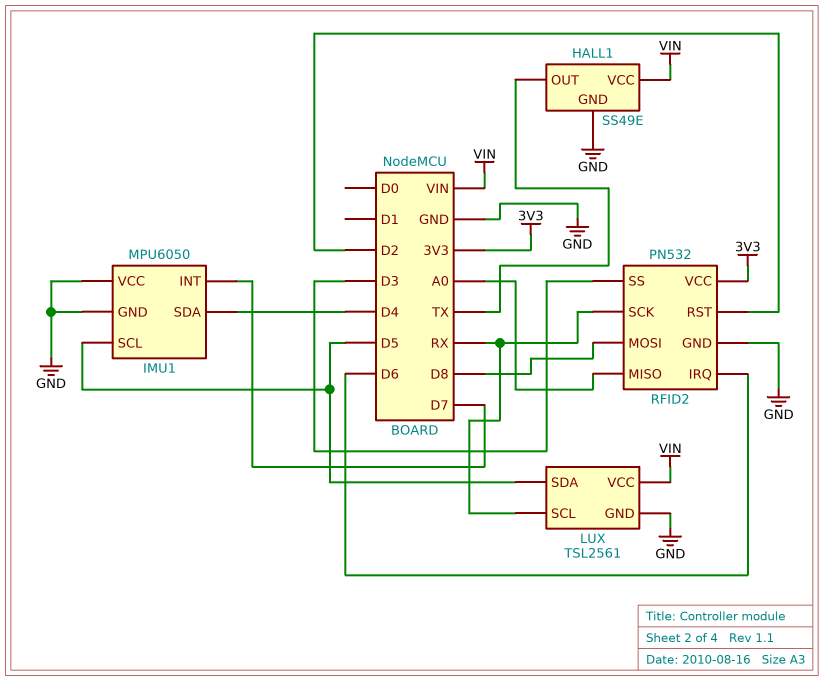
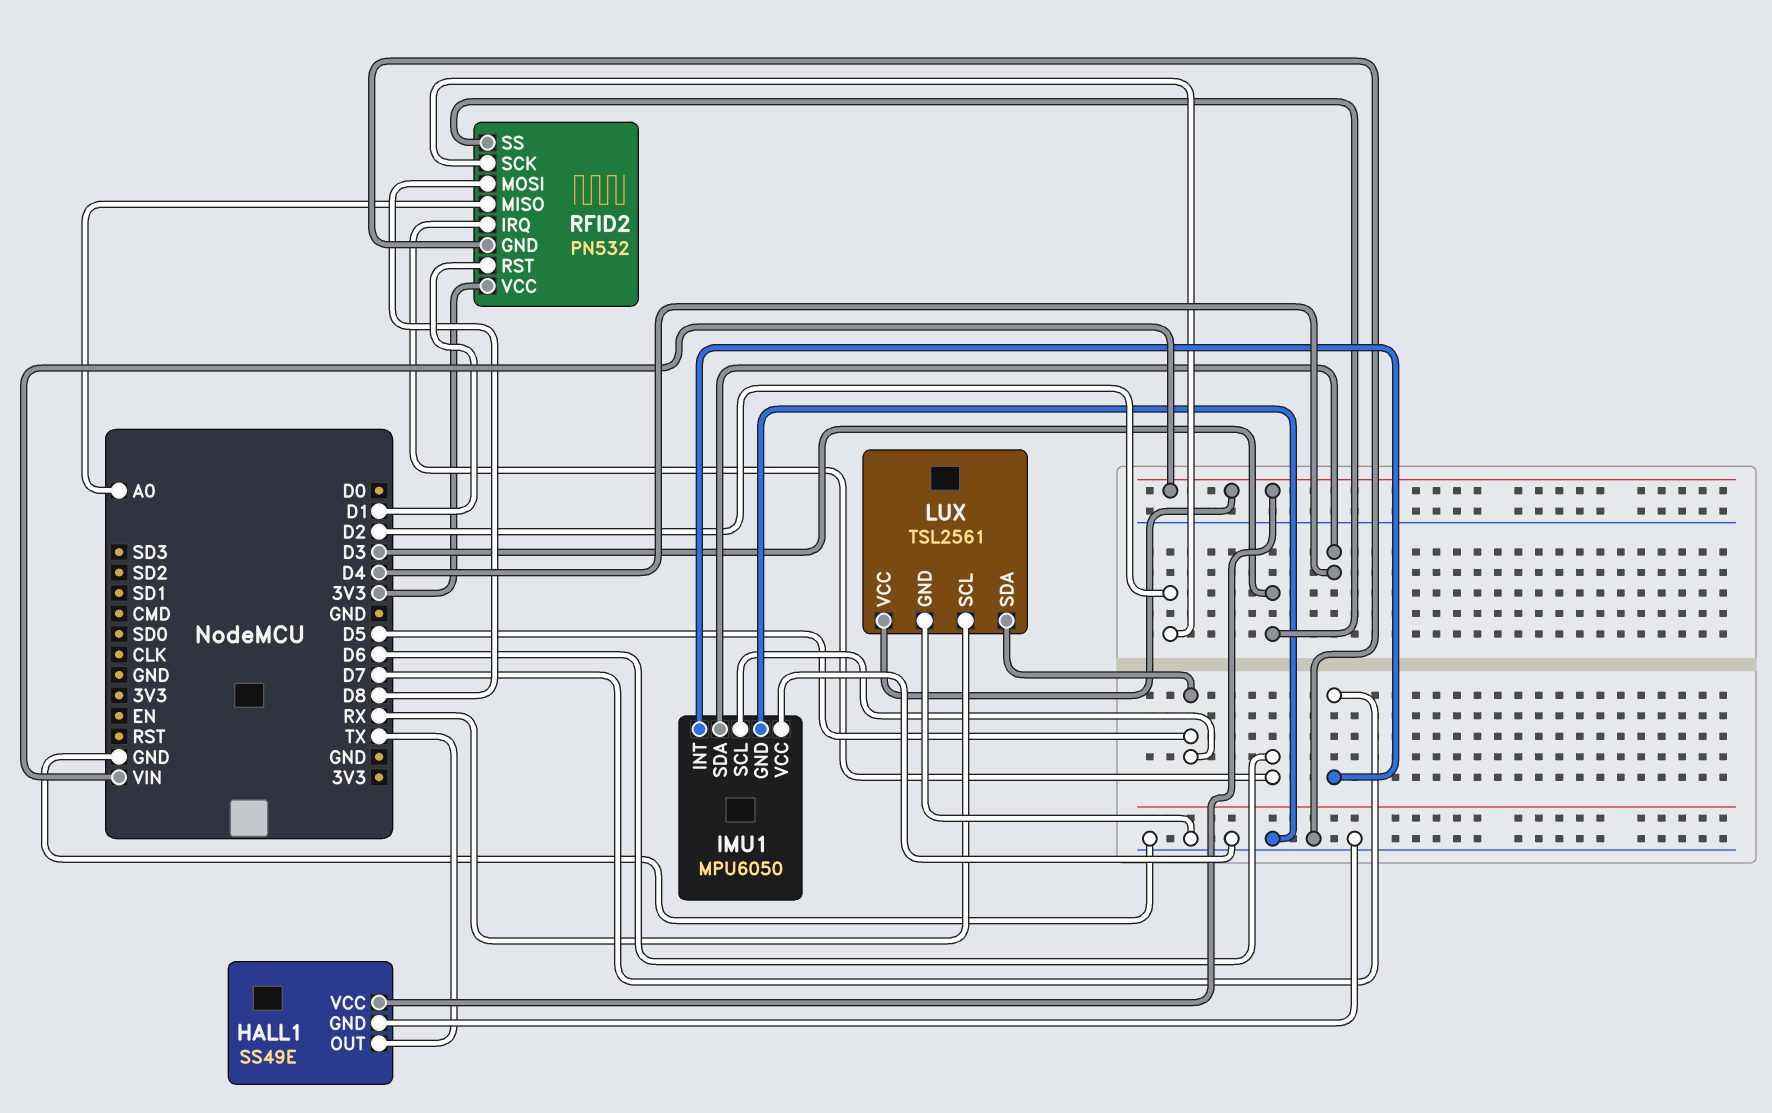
RFID2 pin RST: D2 -> D1
RFID2 pin SCK: RX -> D2

